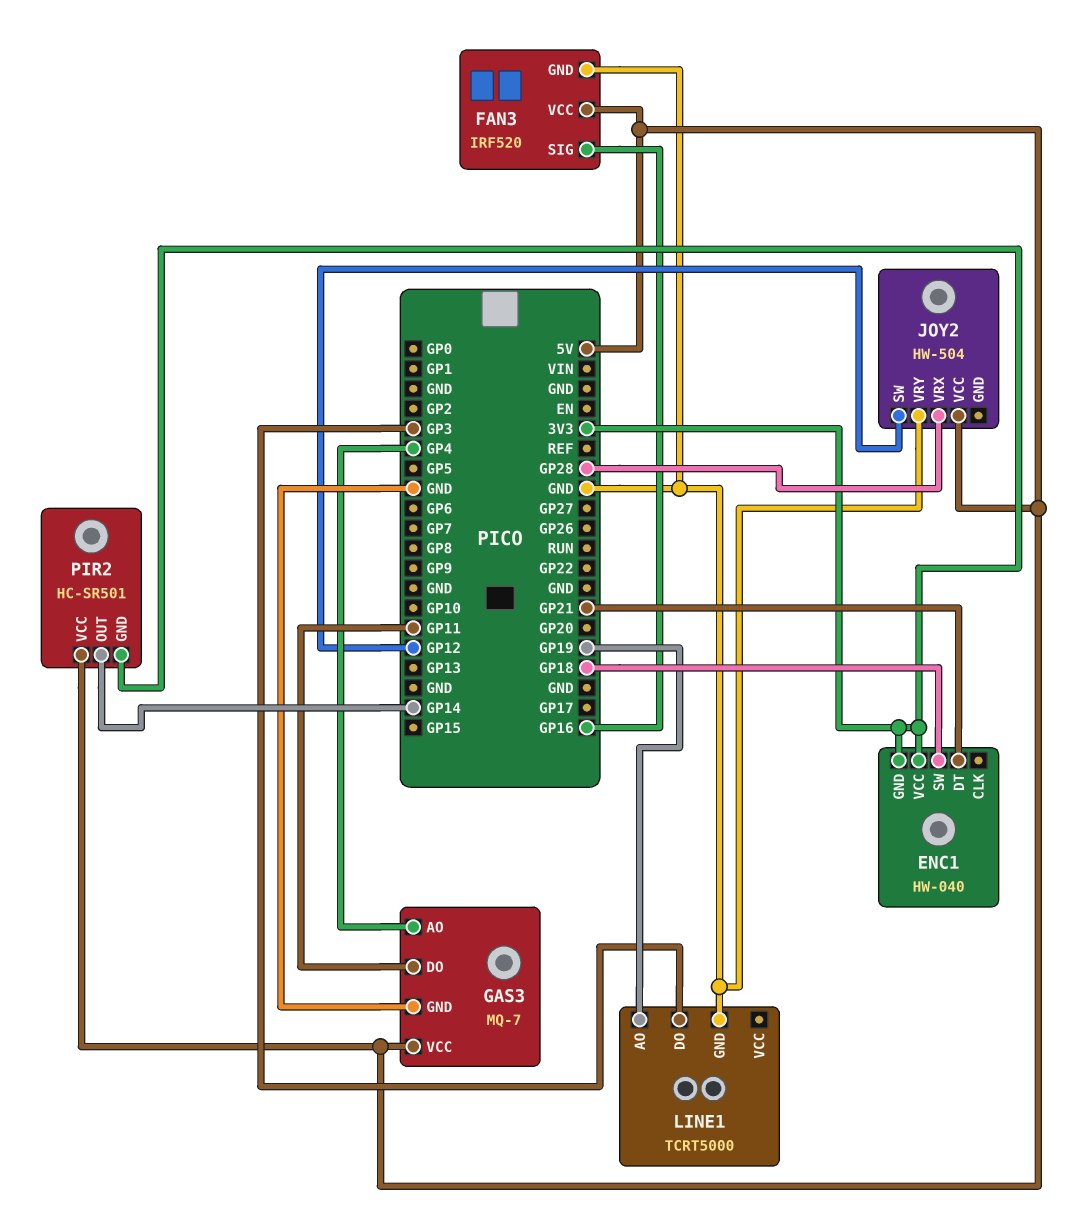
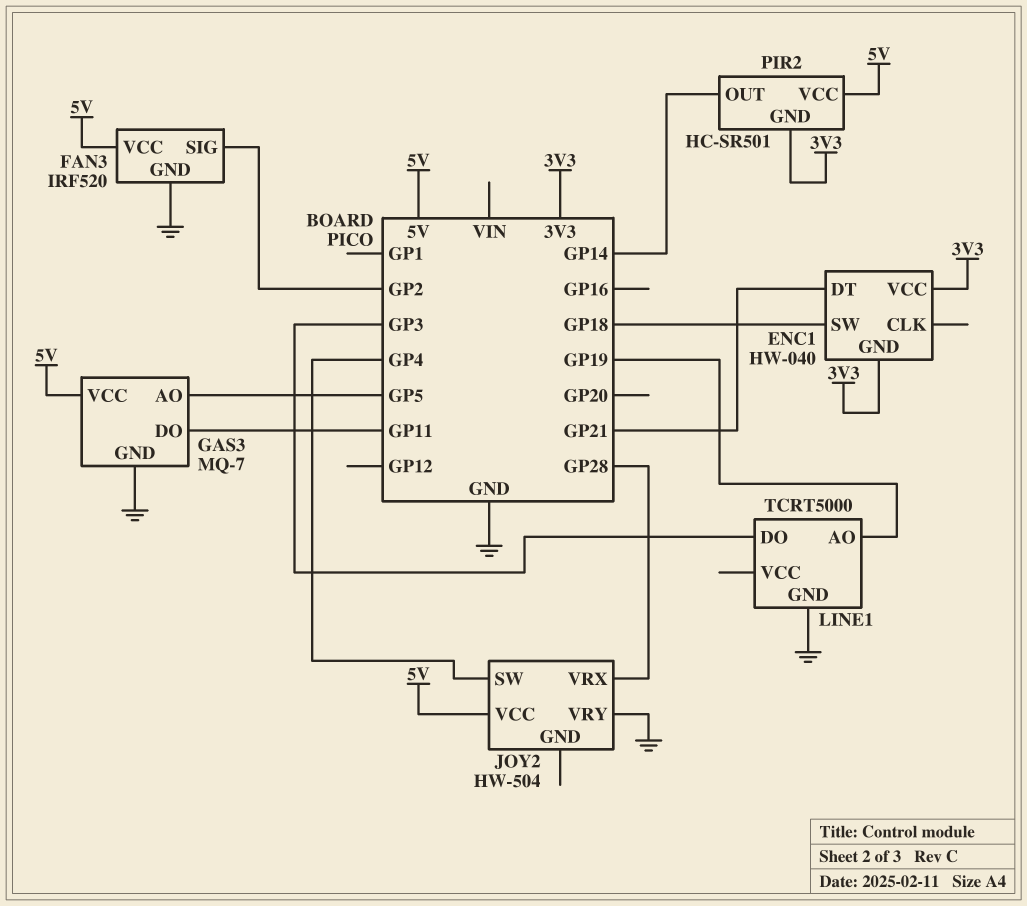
FAN3 pin SIG: GP16 -> GP2
GAS3 pin AO: GP4 -> GP5
JOY2 pin SW: GP12 -> GP4

